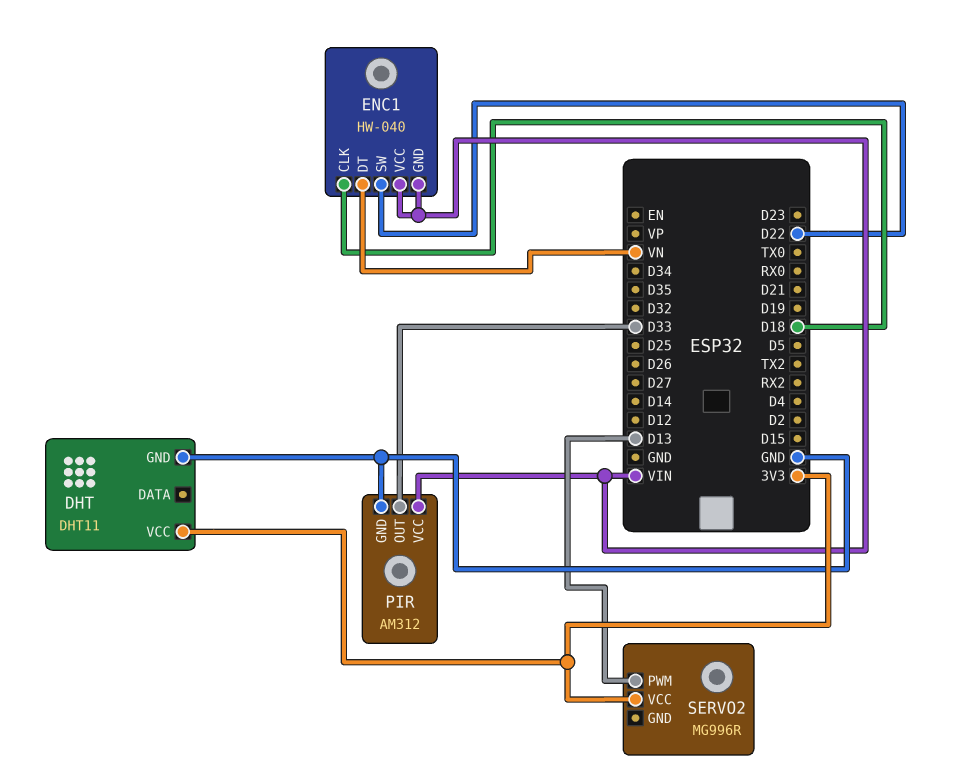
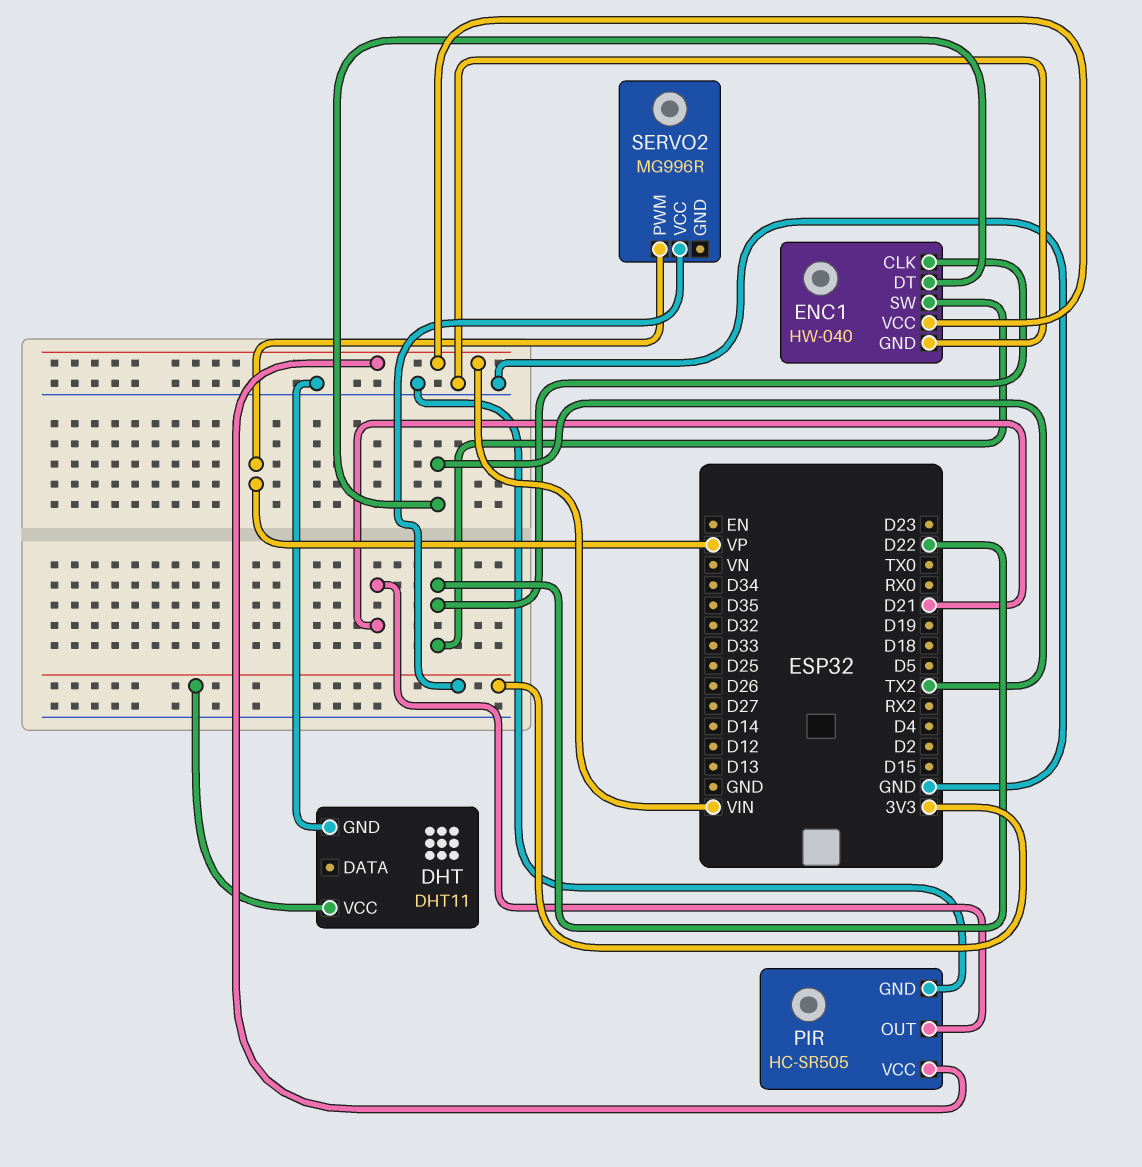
ENC1 pin CLK: D18 -> D22
ENC1 pin DT: VN -> TX2
ENC1 pin GND: VIN -> GND
PIR: AM312 -> HC-SR505
PIR pin OUT: D33 -> D21
SERVO2 pin PWM: D13 -> VP

